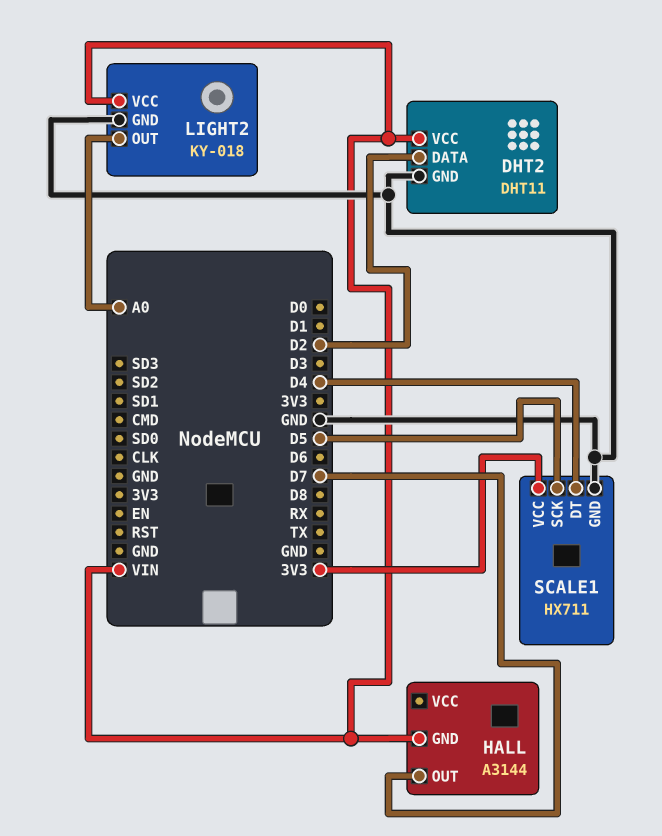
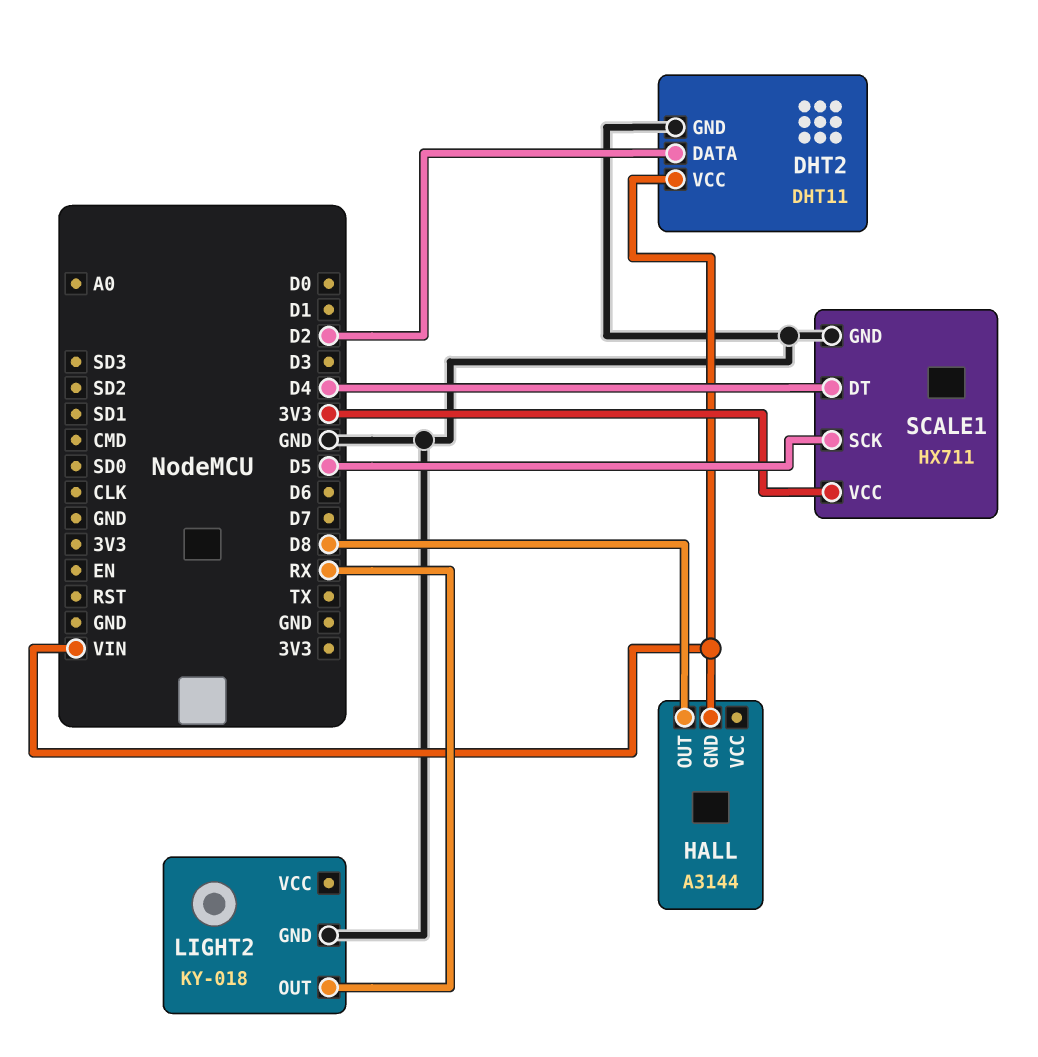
HALL pin OUT: D7 -> D8
LIGHT2 pin OUT: A0 -> RX
LIGHT2 pin VCC: VIN -> none

